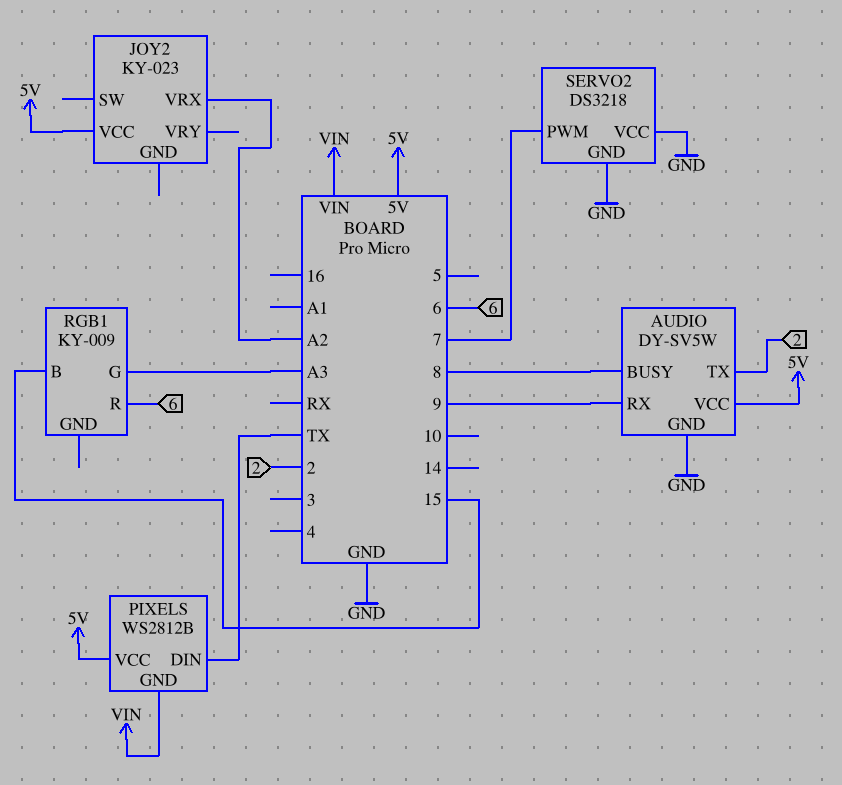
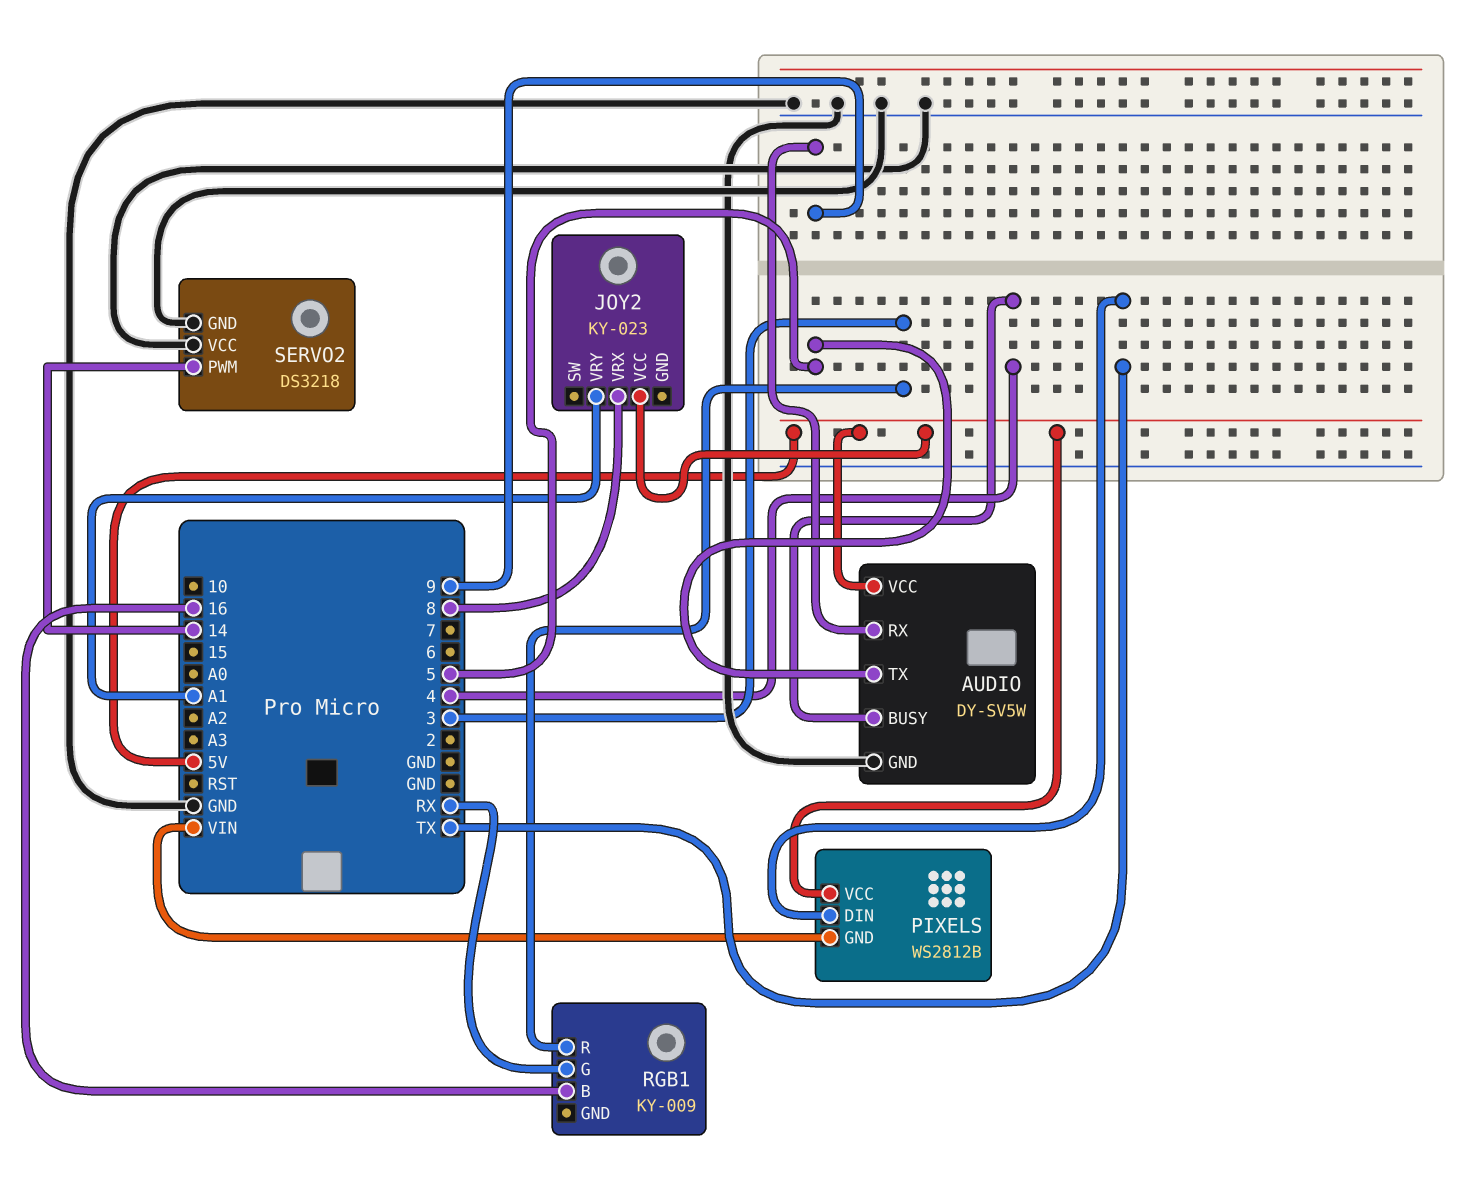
AUDIO pin BUSY: 8 -> 4
AUDIO pin TX: 2 -> 5
JOY2 pin VRX: A2 -> 8
JOY2 pin VRY: none -> A1
RGB1 pin B: 15 -> 16
RGB1 pin G: A3 -> RX
RGB1 pin R: 6 -> 3
SERVO2 pin PWM: 7 -> 14

